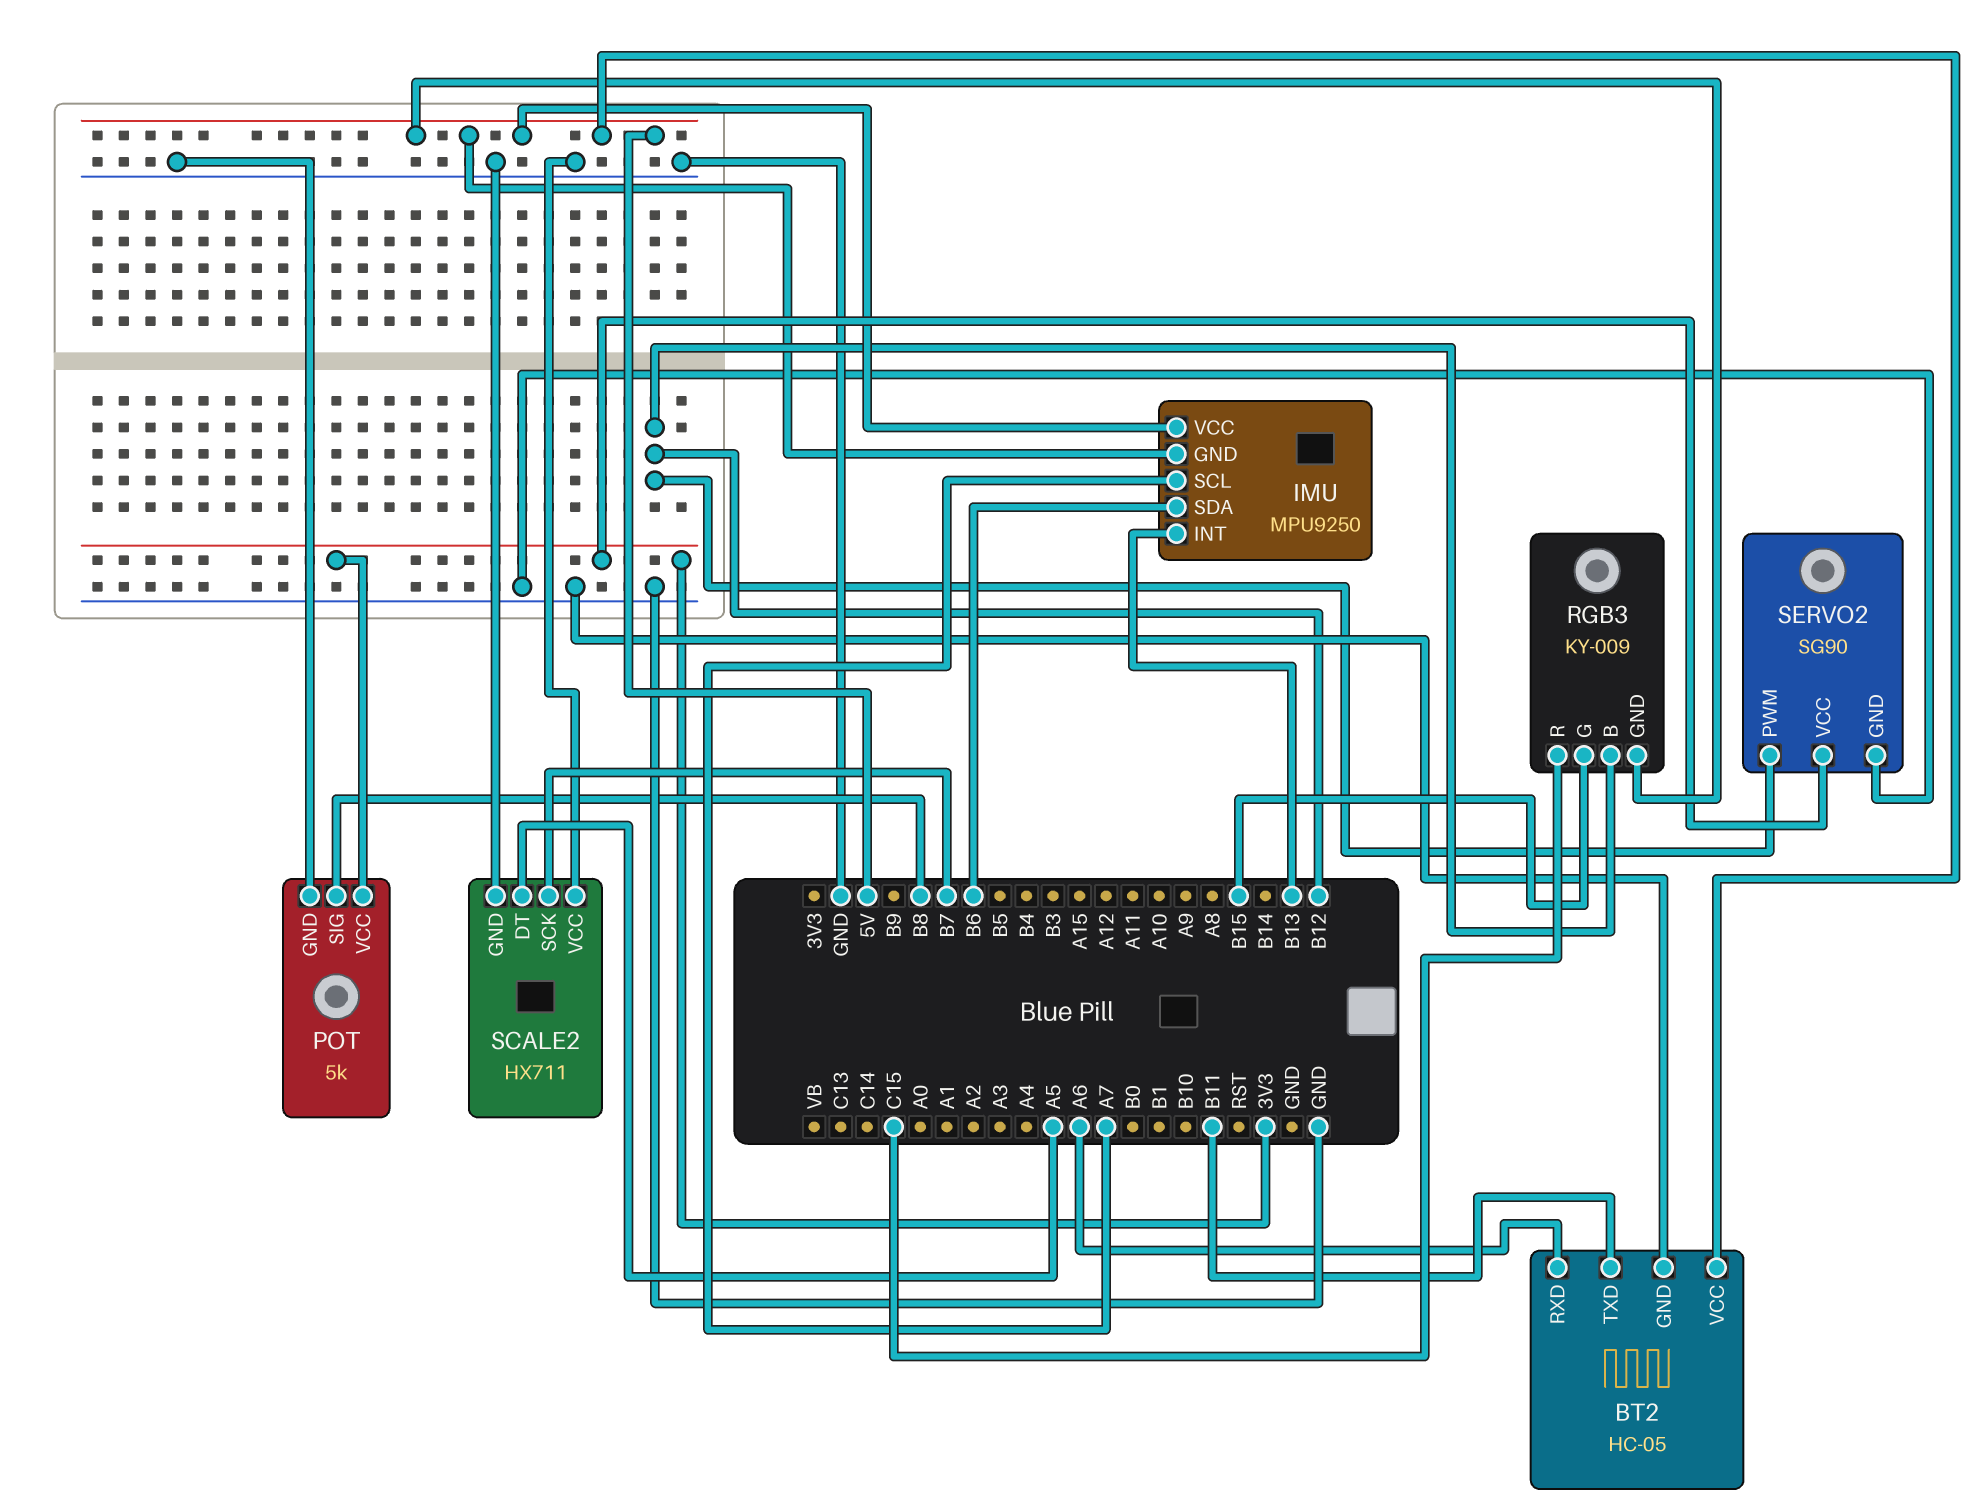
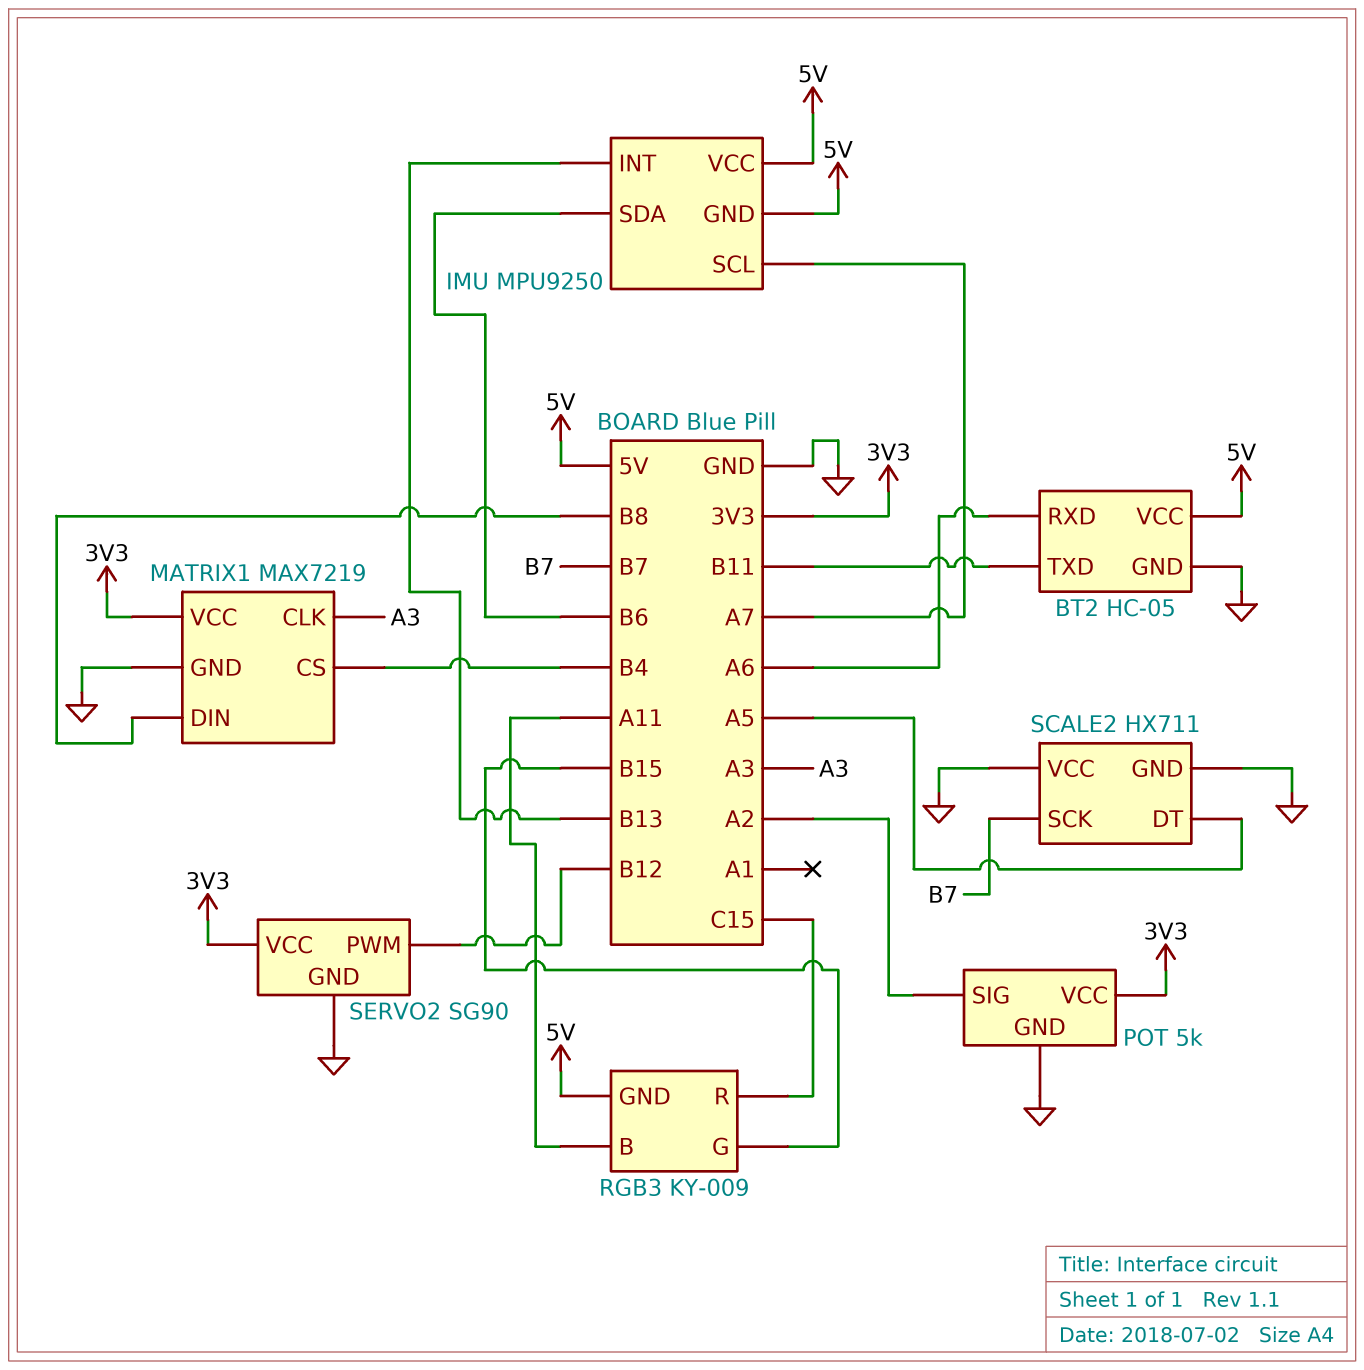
MATRIX1: none -> MAX7219
MATRIX1 pin CLK: none -> A3
MATRIX1 pin CS: none -> B4
MATRIX1 pin DIN: none -> B8
MATRIX1 pin GND: none -> GND
MATRIX1 pin VCC: none -> 3V3
POT pin SIG: B8 -> A2
RGB3 pin B: B12 -> A11

